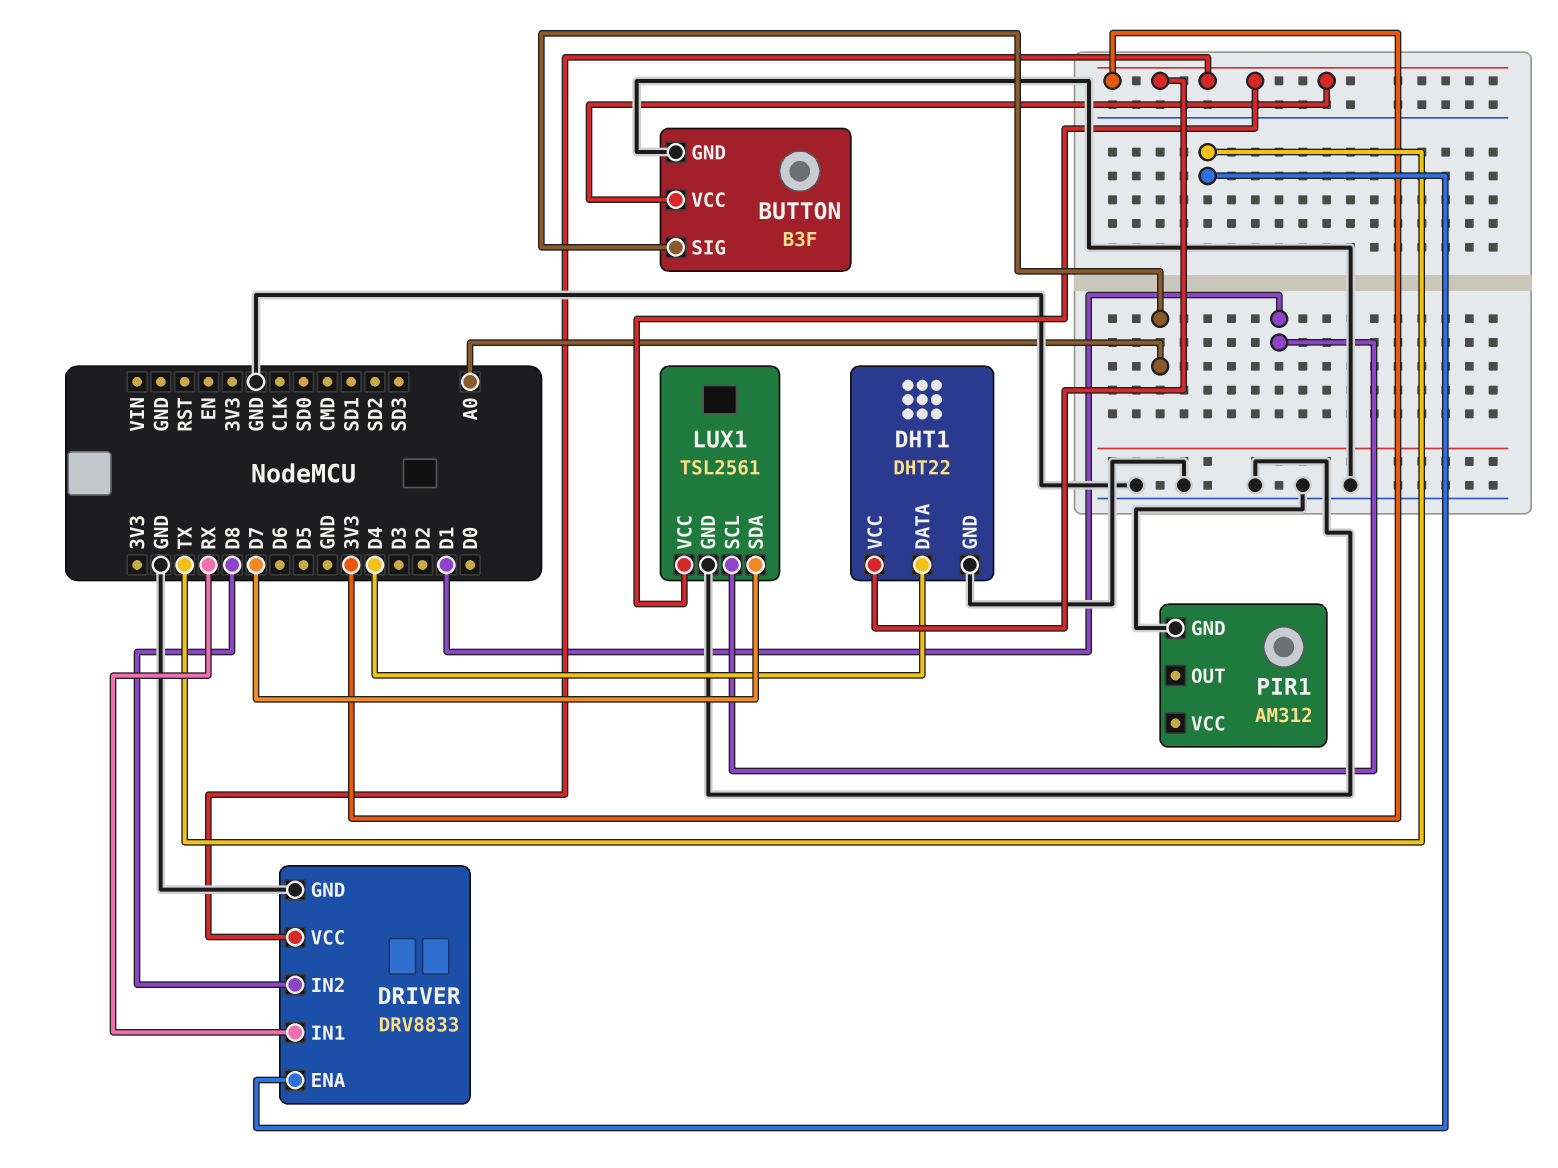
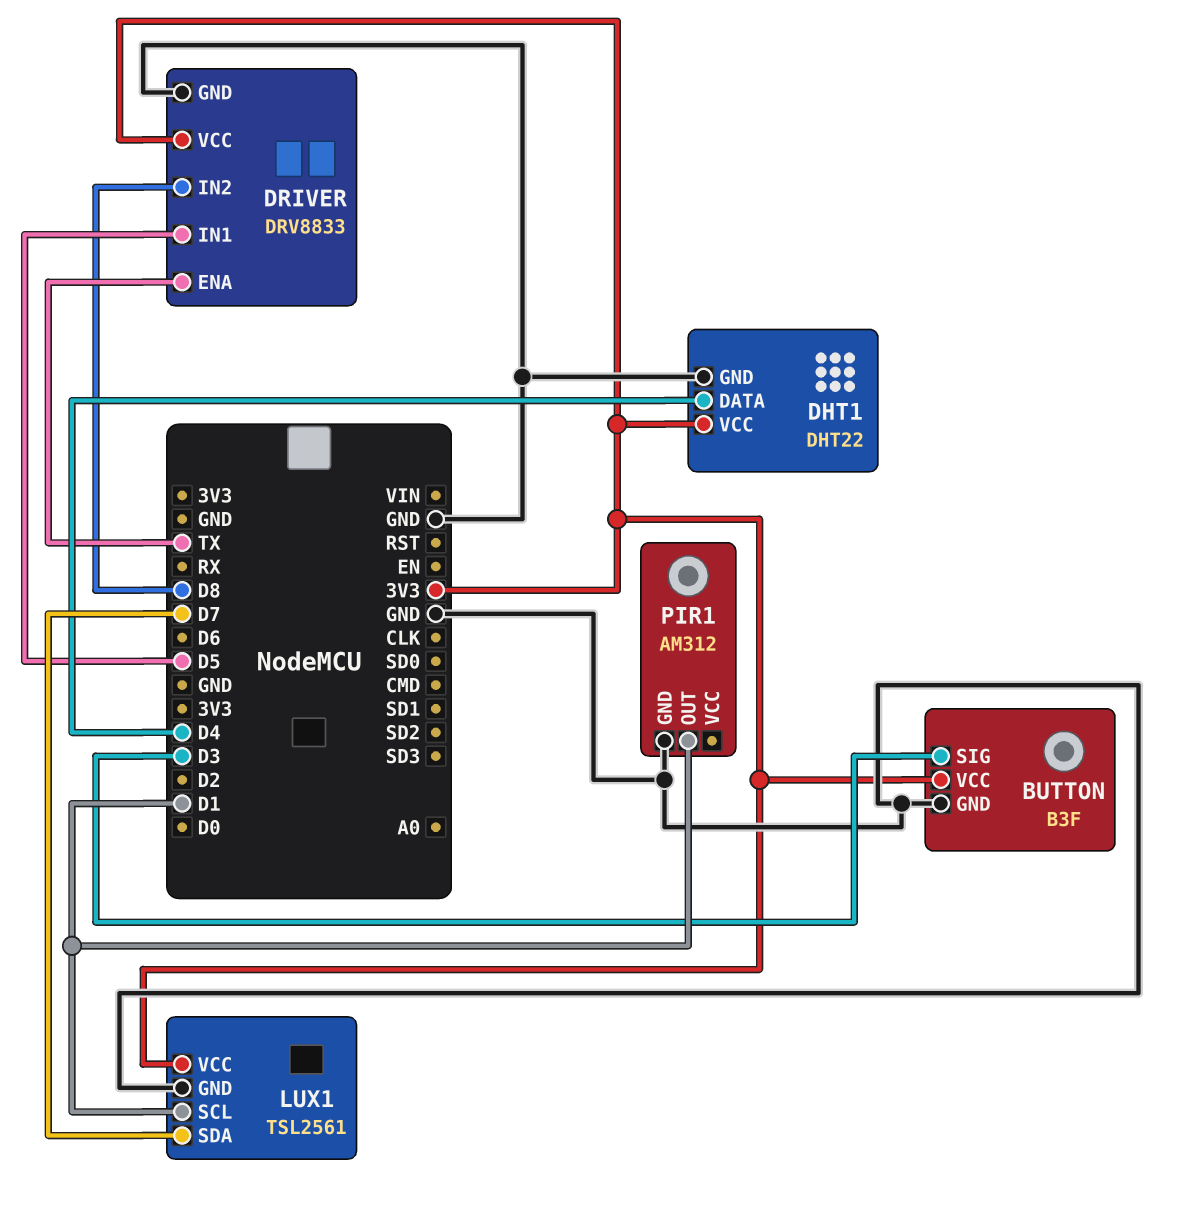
BUTTON pin SIG: A0 -> D3
DRIVER pin IN1: RX -> D5
PIR1 pin OUT: none -> D1

